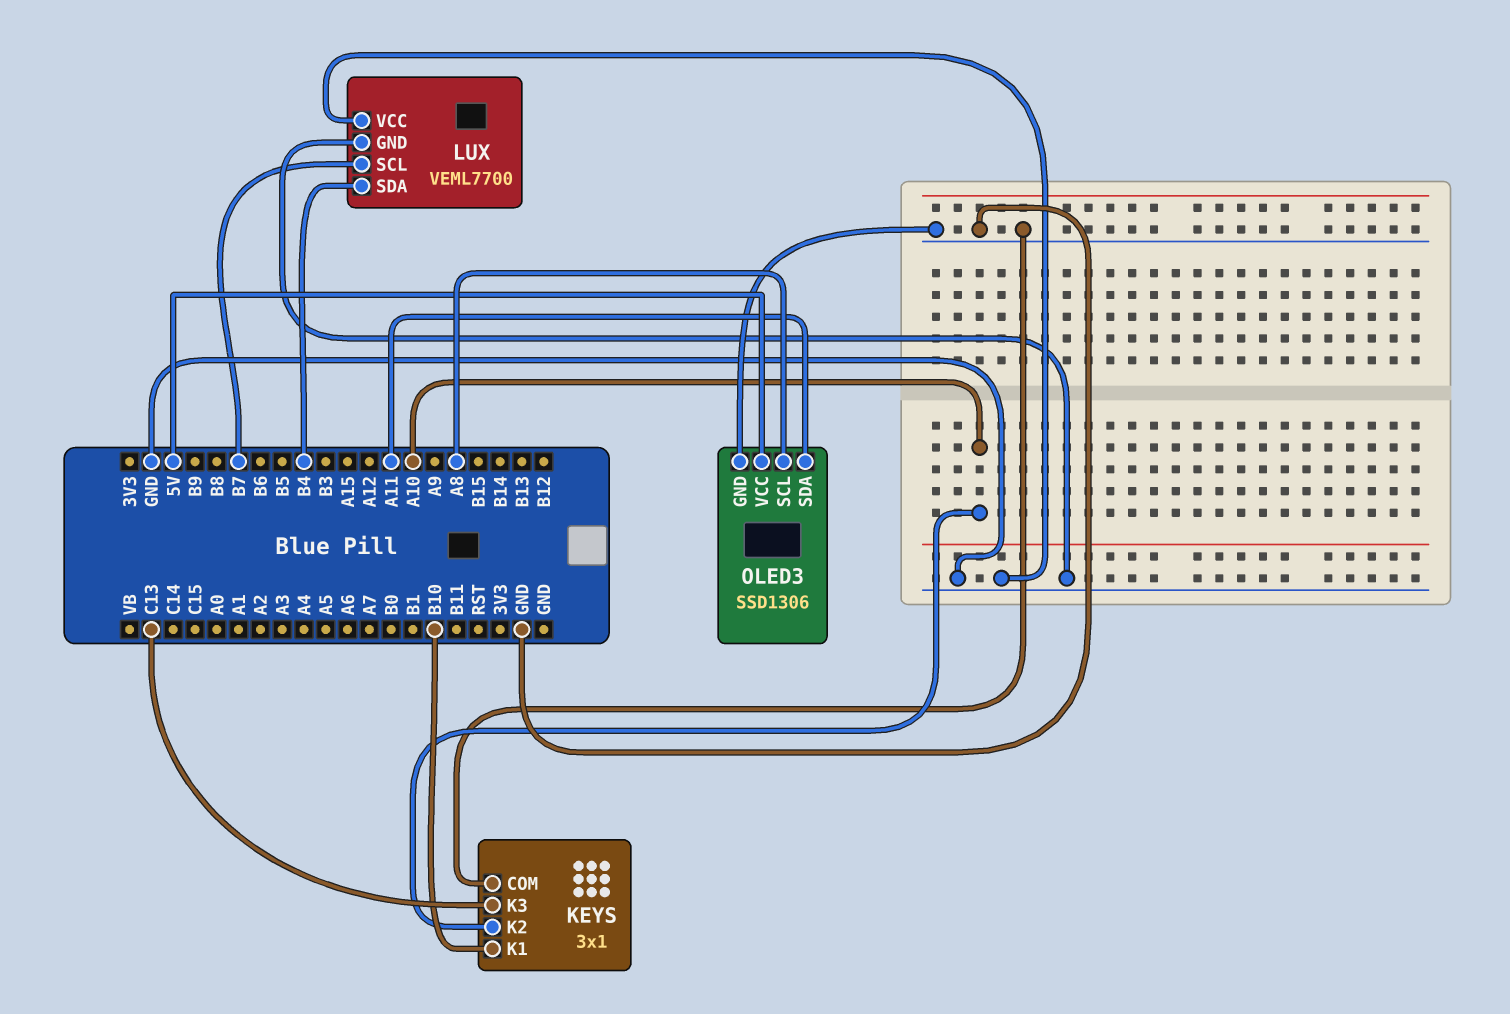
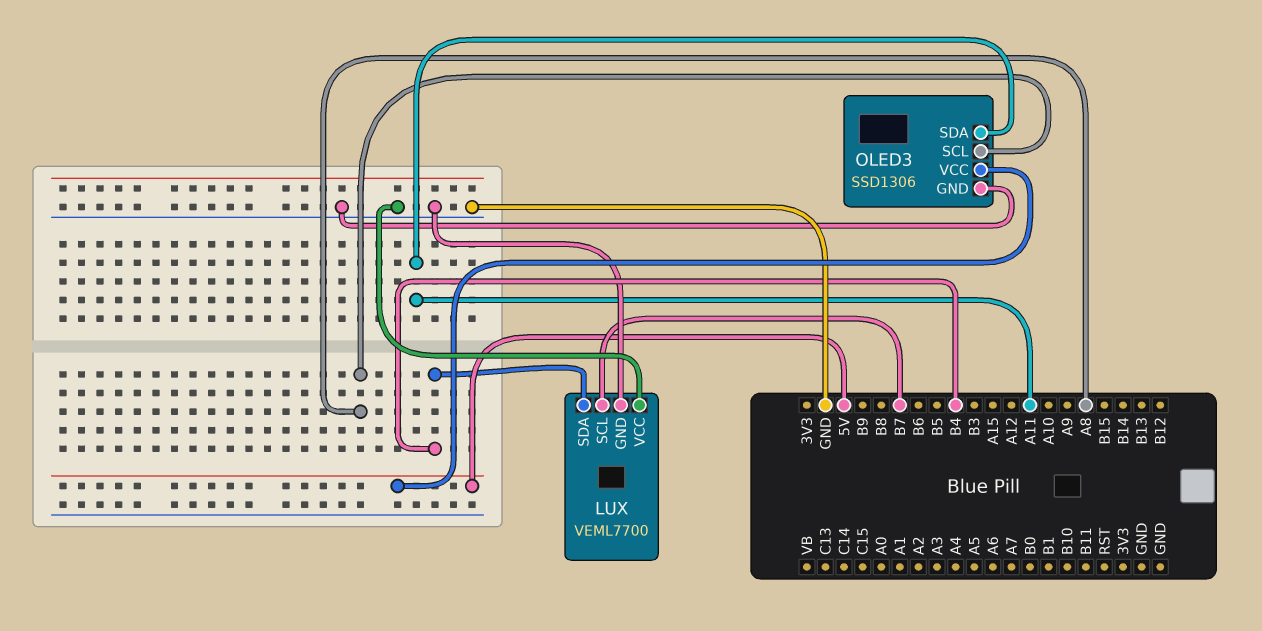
KEYS: 3x1 -> none
KEYS pin COM: GND -> none
KEYS pin K1: B10 -> none
KEYS pin K2: A10 -> none
KEYS pin K3: C13 -> none

